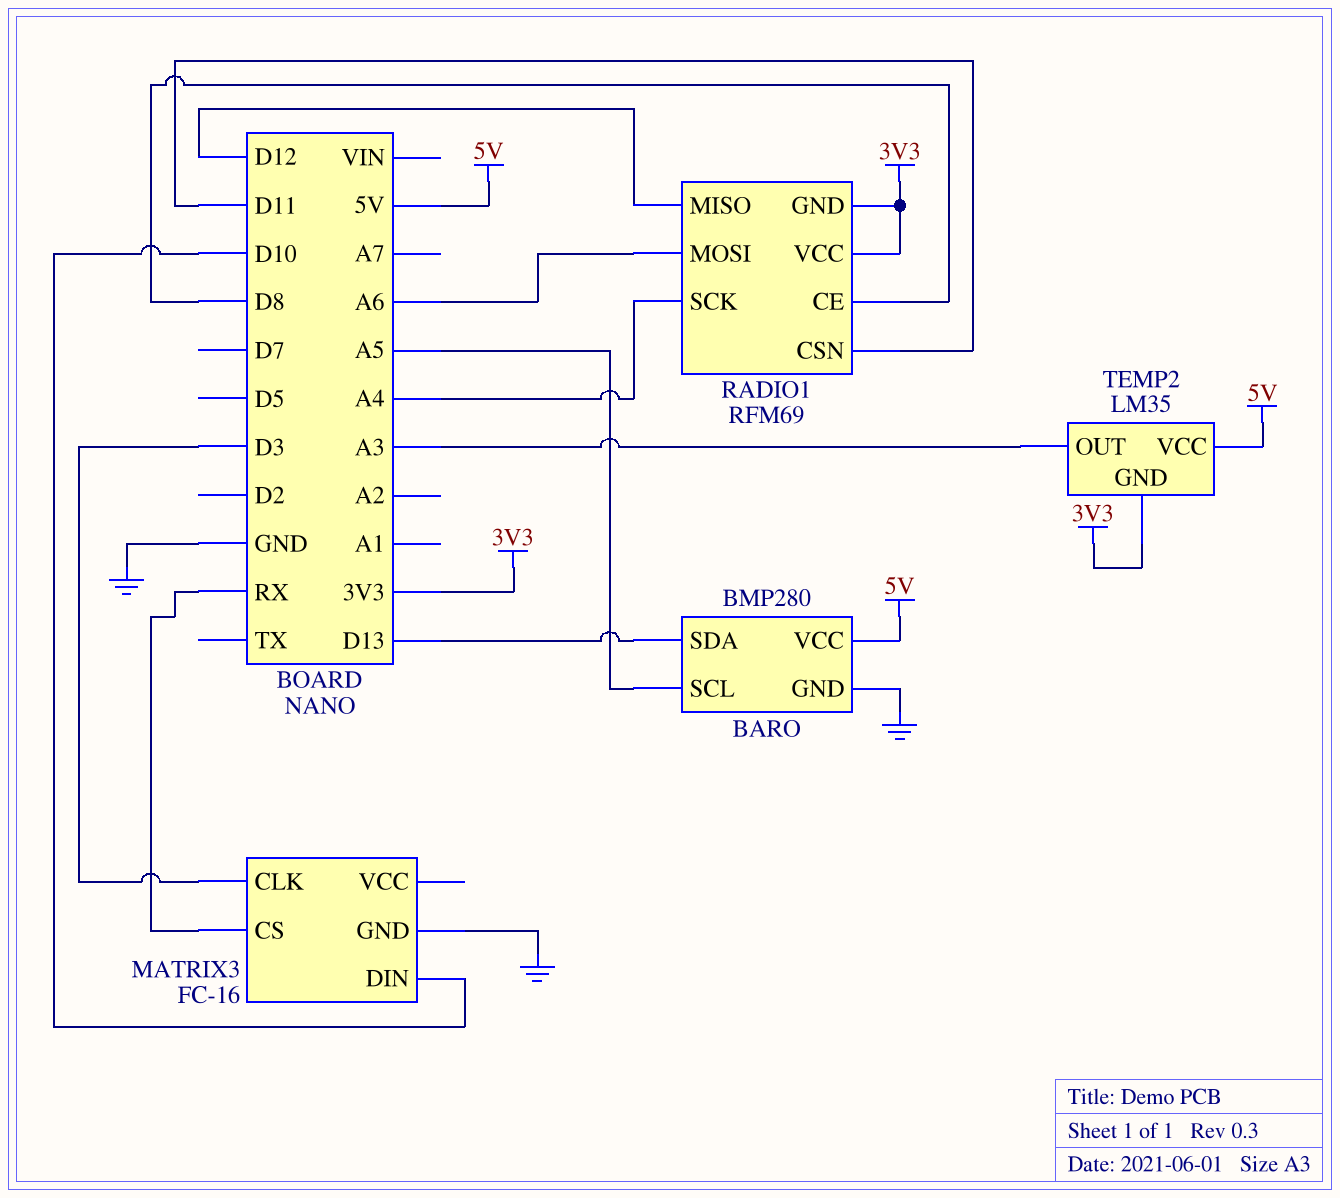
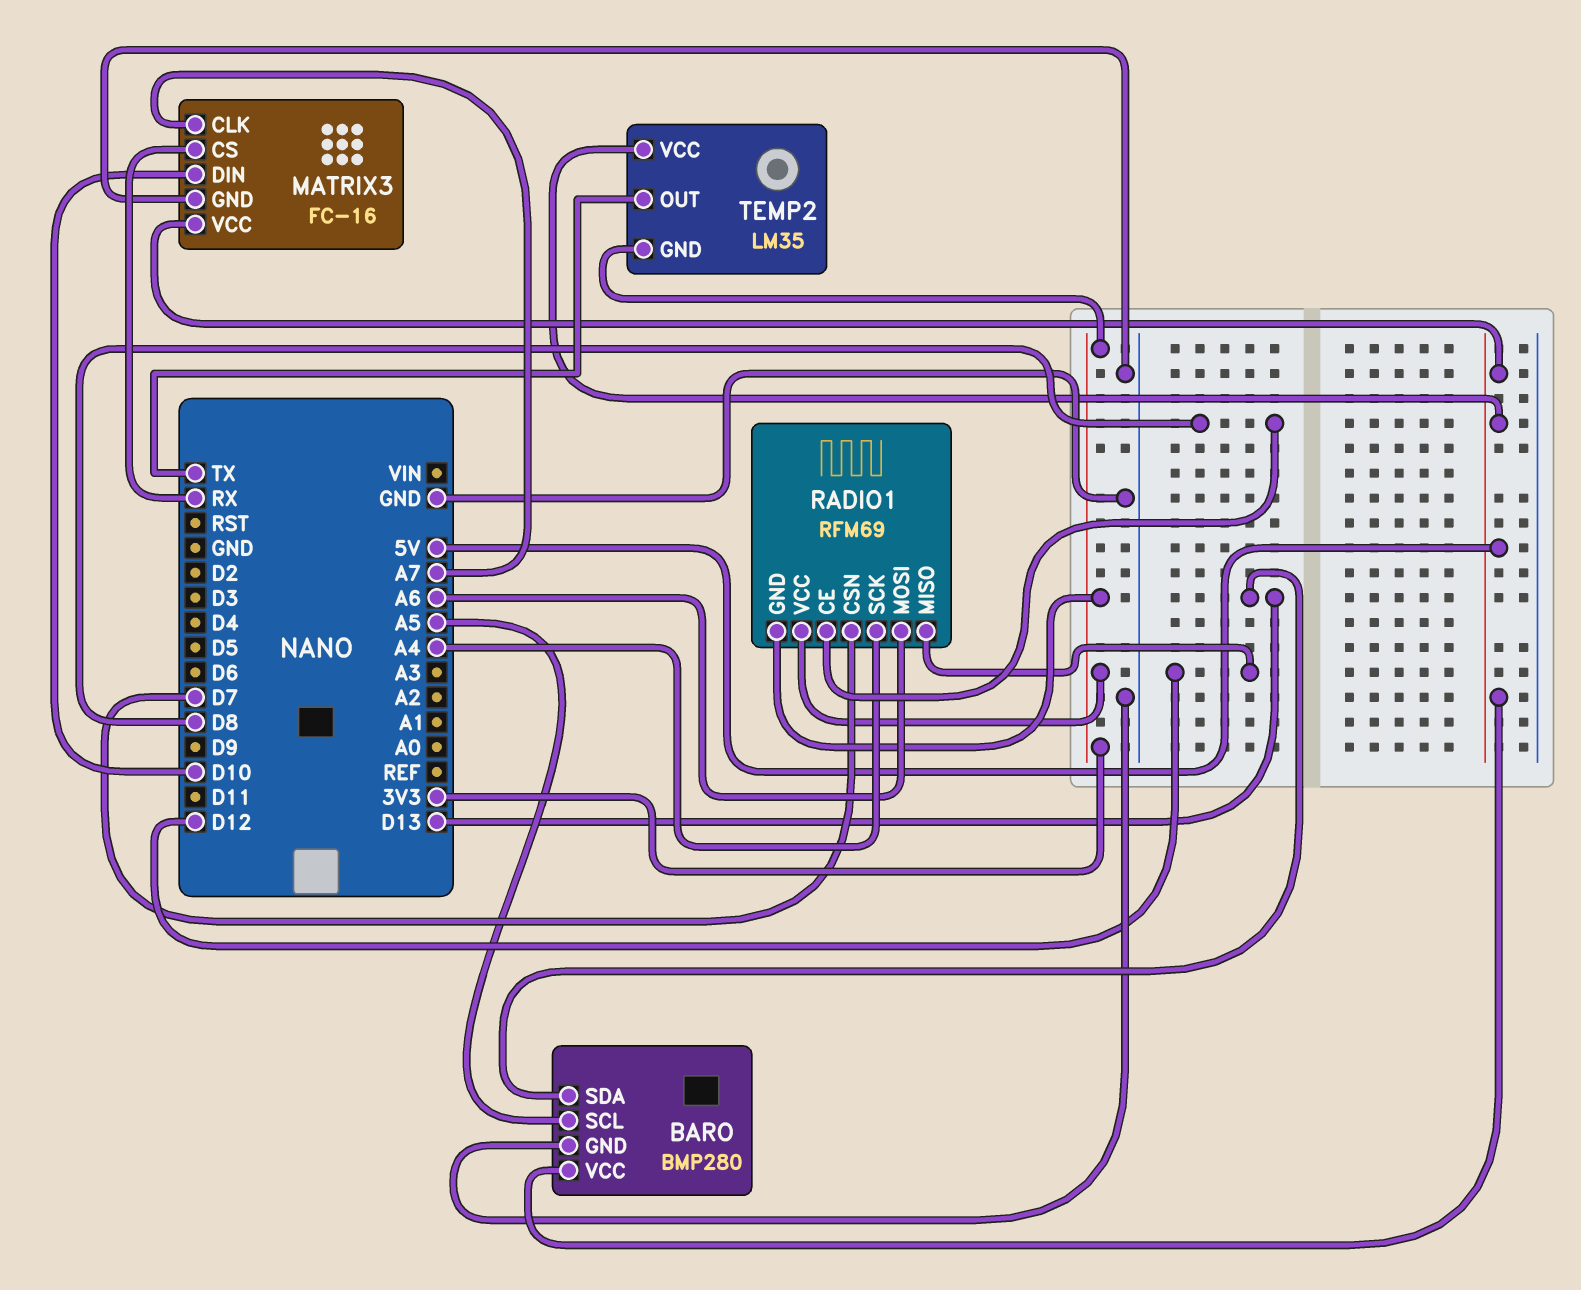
MATRIX3 pin CLK: D3 -> A7
MATRIX3 pin VCC: none -> 5V
RADIO1 pin CSN: D11 -> D7
TEMP2 pin OUT: A3 -> TX

